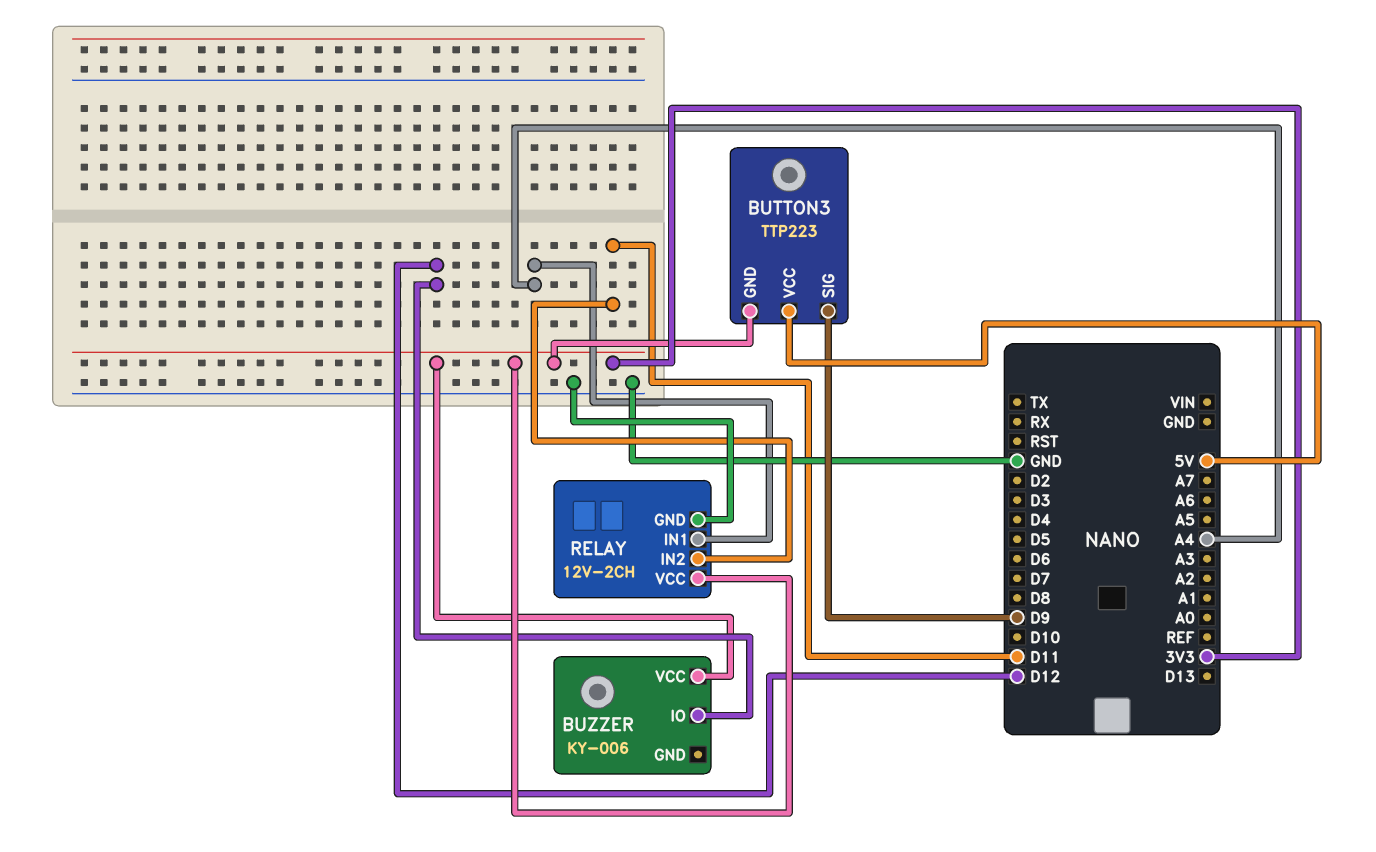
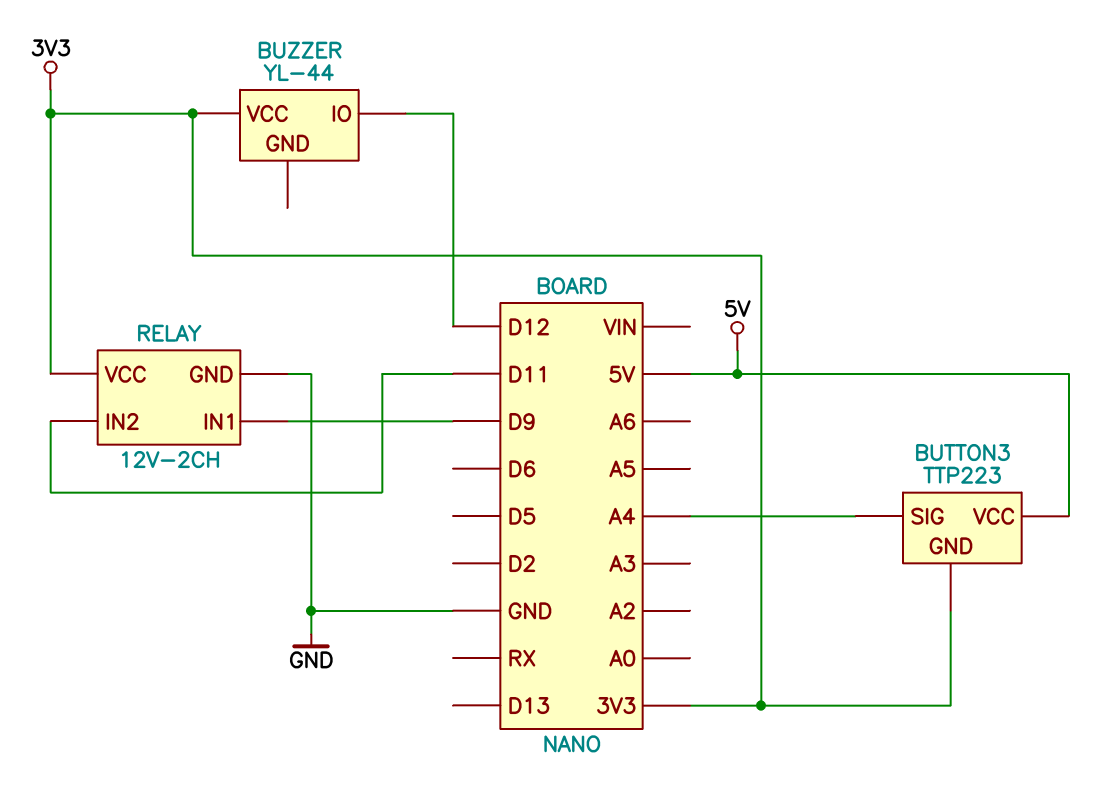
BUTTON3 pin SIG: D9 -> A4
BUZZER: KY-006 -> YL-44
RELAY pin IN1: A4 -> D9

